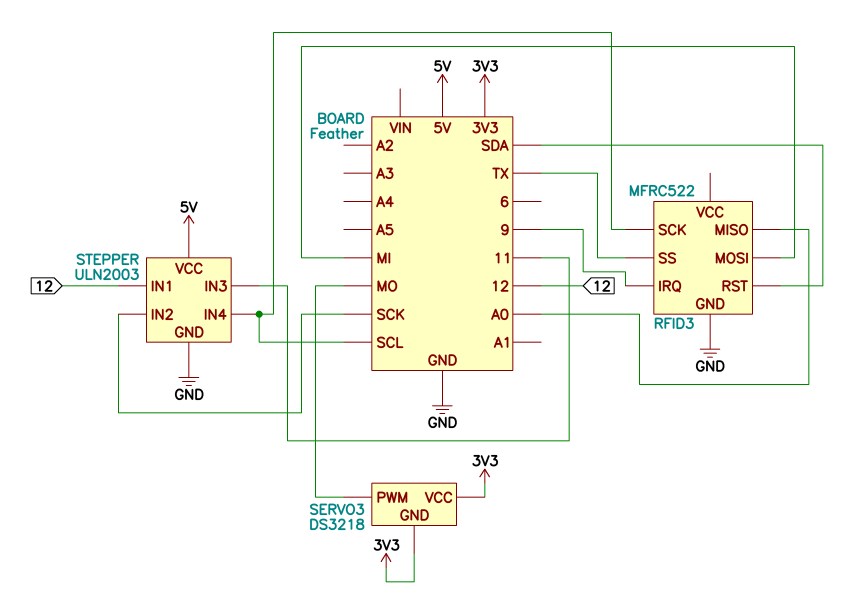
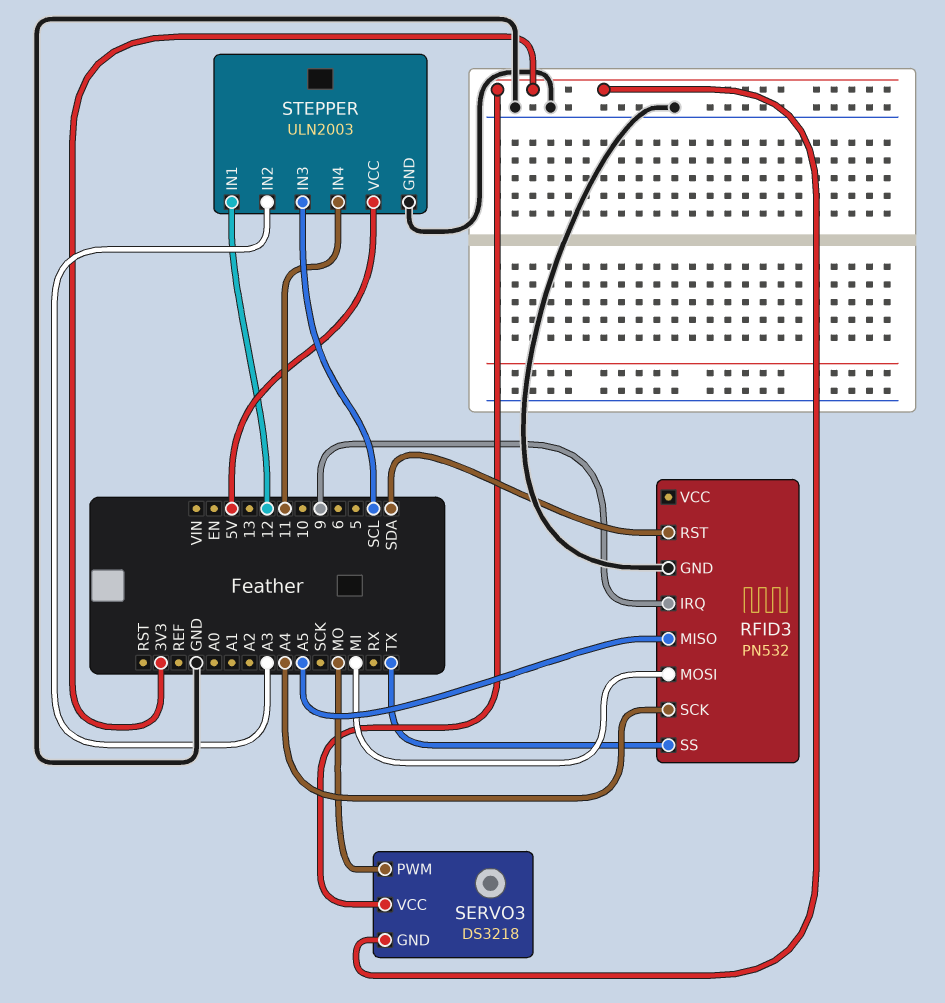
RFID3: MFRC522 -> PN532
RFID3 pin MISO: A0 -> A5
RFID3 pin SCK: SCL -> A4
STEPPER pin IN2: SCK -> A3
STEPPER pin IN3: 11 -> SCL
STEPPER pin IN4: SCL -> 11

